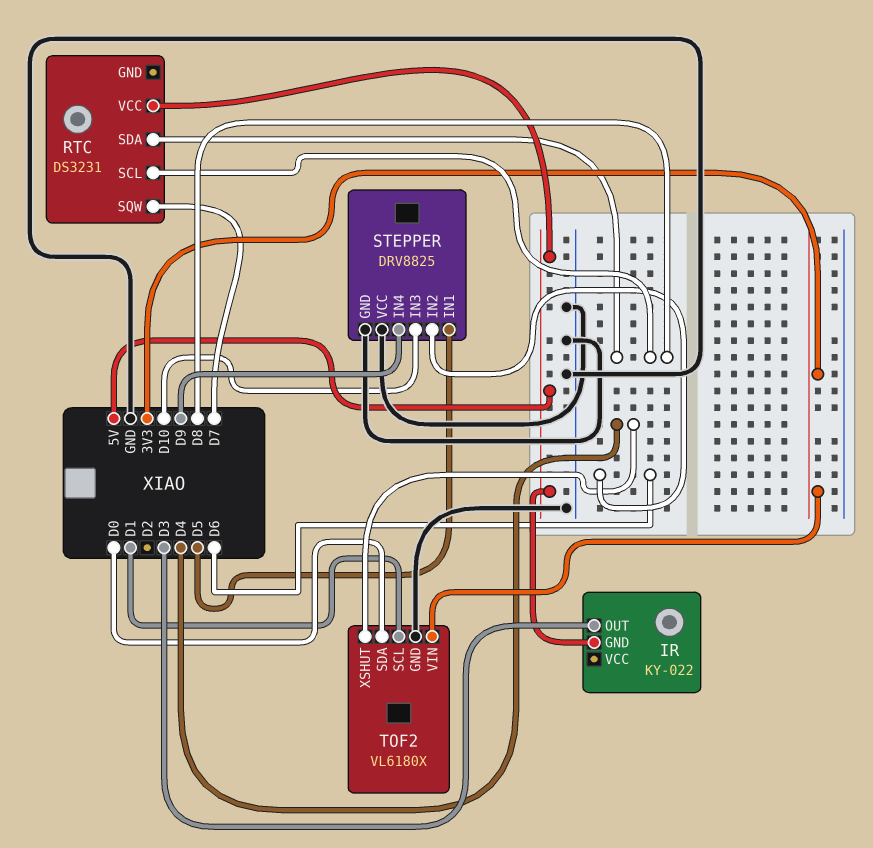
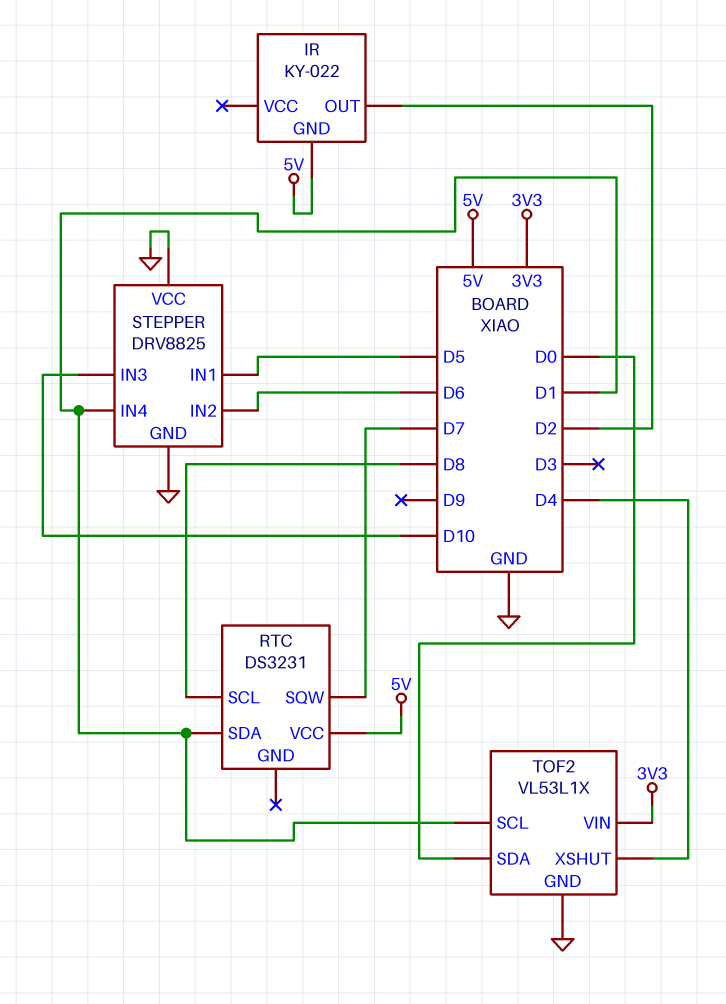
IR pin OUT: D3 -> D2
RTC pin SDA: D8 -> D1
STEPPER pin IN4: D9 -> D1
TOF2: VL6180X -> VL53L1X

